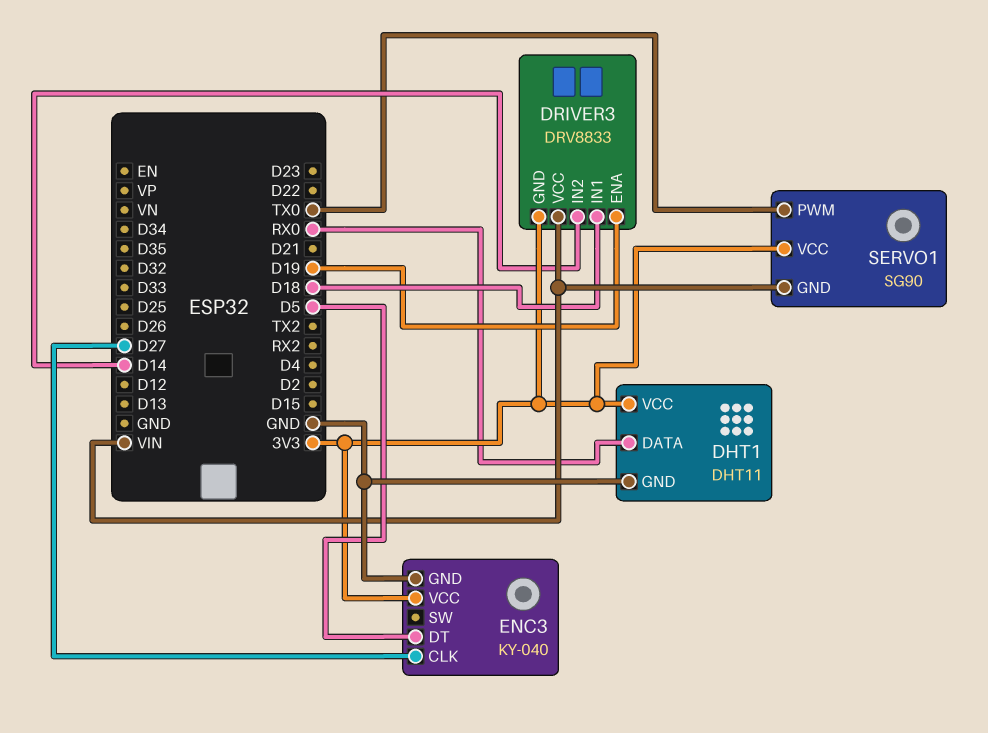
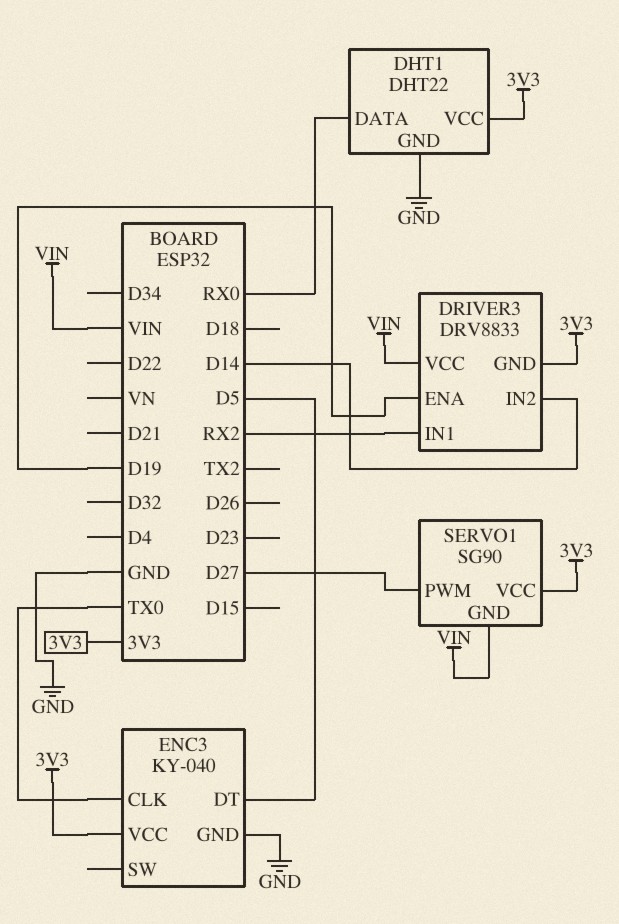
DHT1: DHT11 -> DHT22
DRIVER3 pin IN1: D18 -> RX2
ENC3 pin CLK: D27 -> TX0
SERVO1 pin PWM: TX0 -> D27

